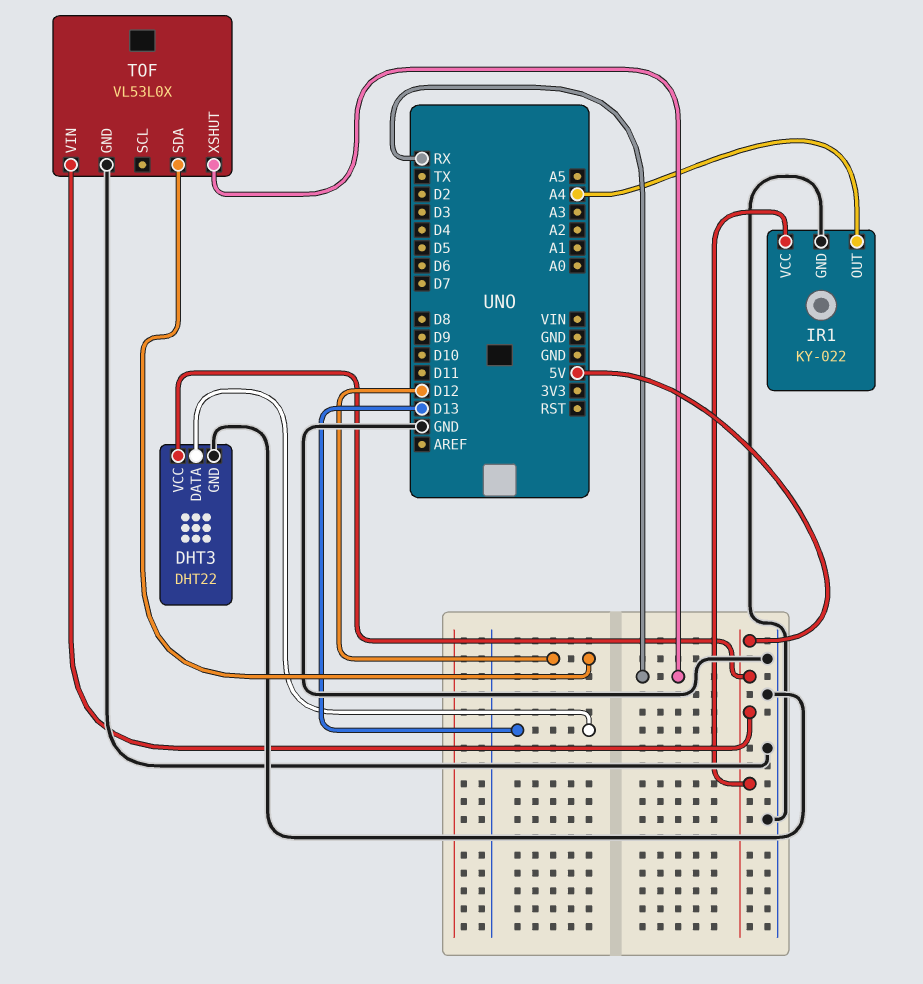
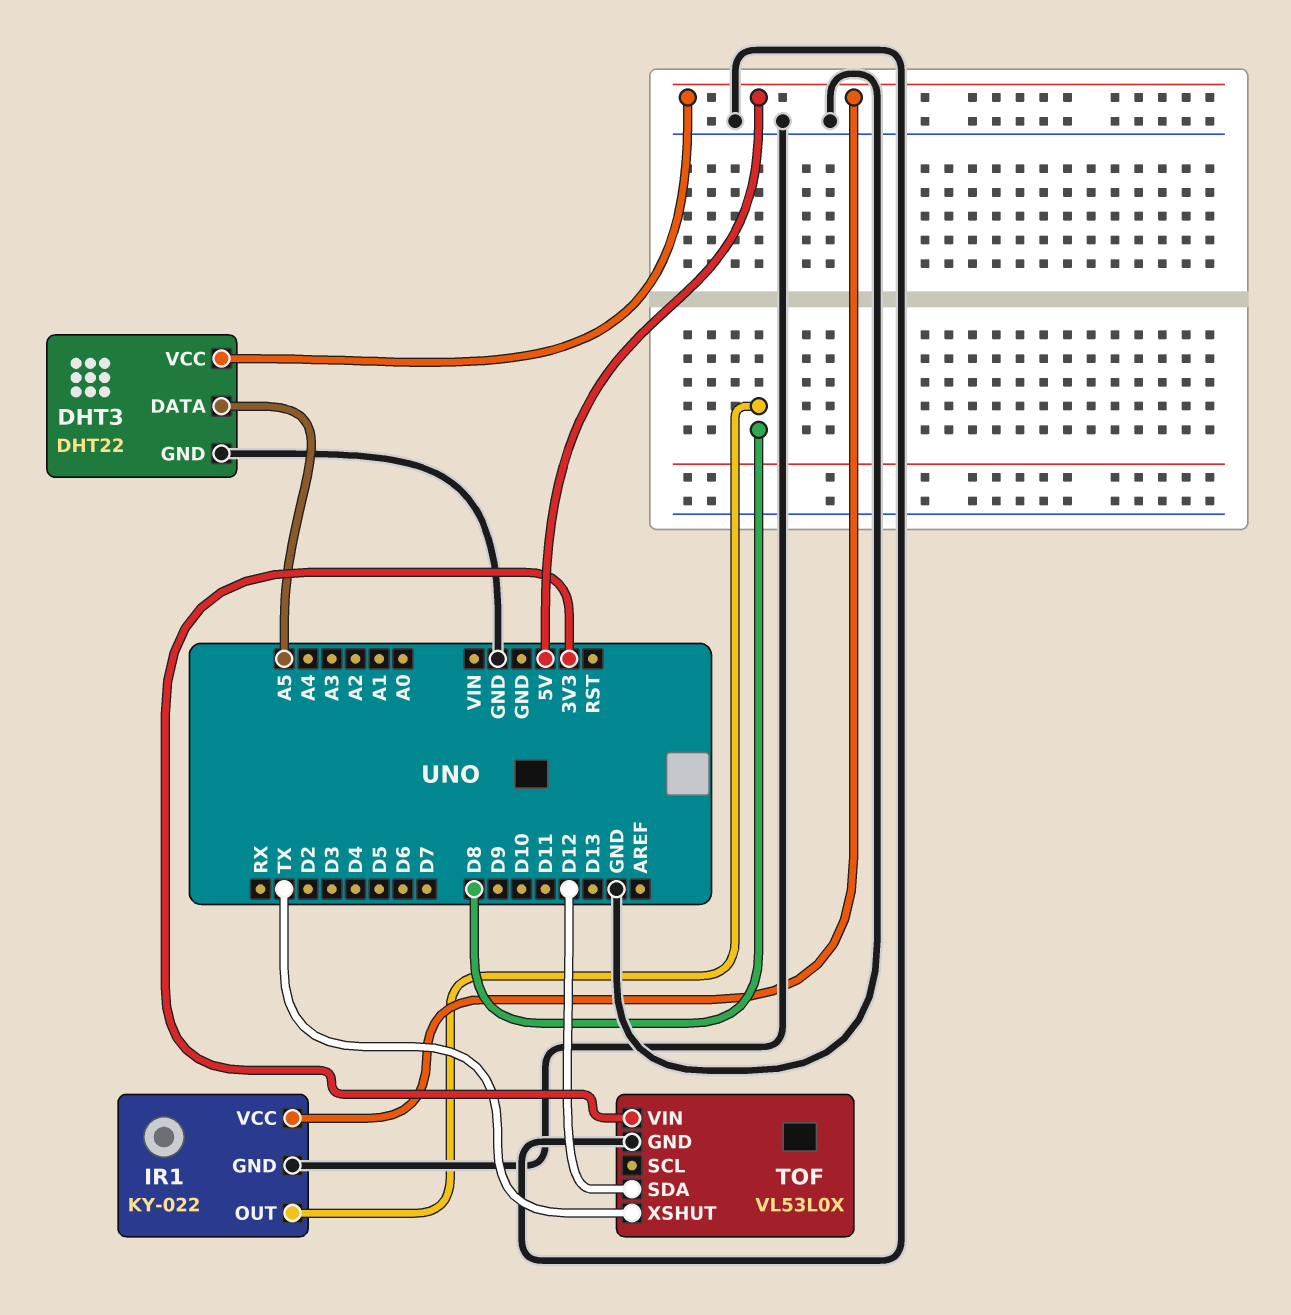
DHT3 pin DATA: D13 -> A5
IR1 pin OUT: A4 -> D8
TOF pin VIN: 5V -> 3V3
TOF pin XSHUT: RX -> TX

